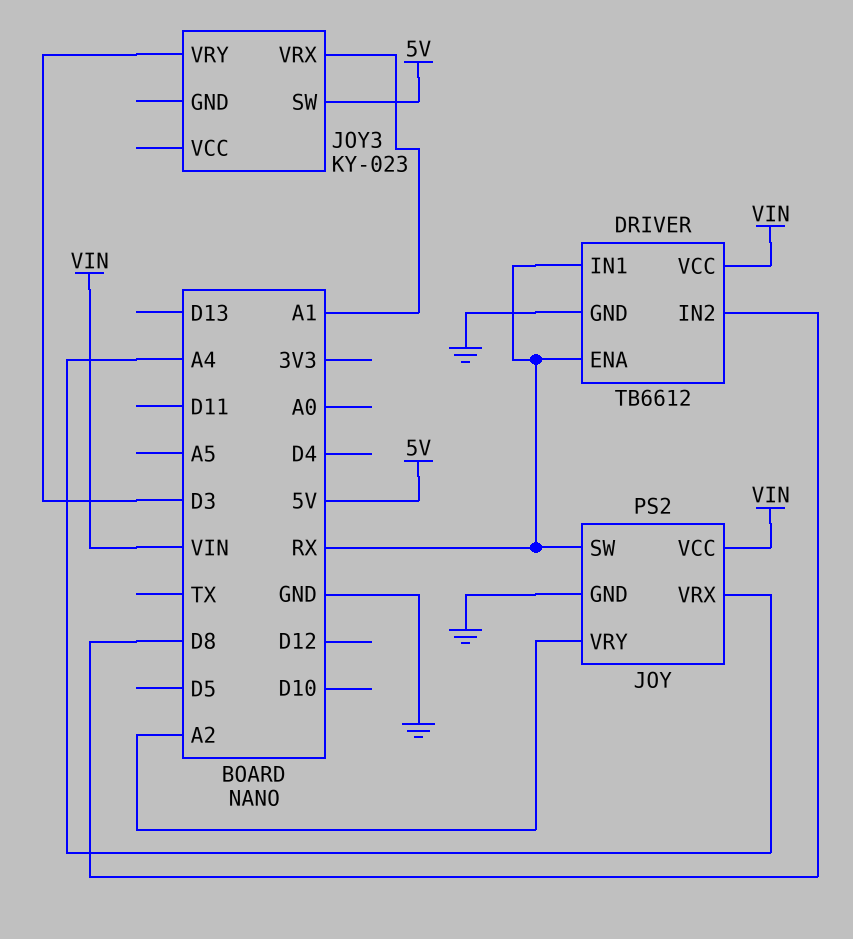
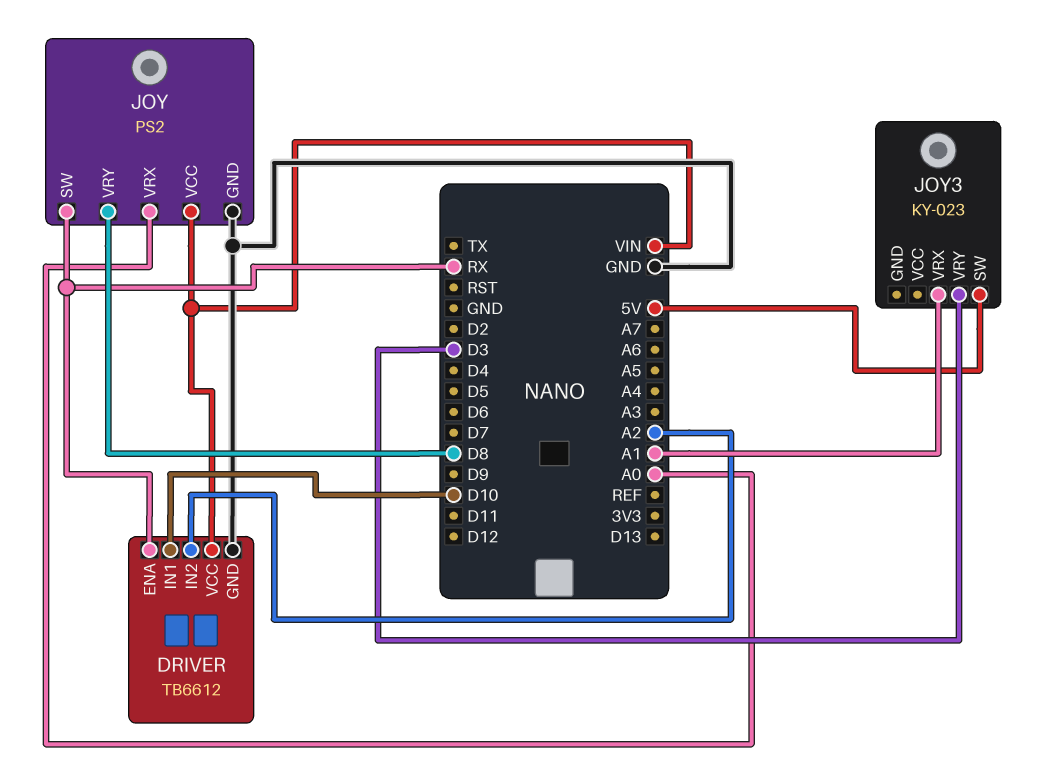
DRIVER pin IN1: RX -> D10
DRIVER pin IN2: D8 -> A2
JOY pin VRX: A4 -> A0
JOY pin VRY: A2 -> D8

